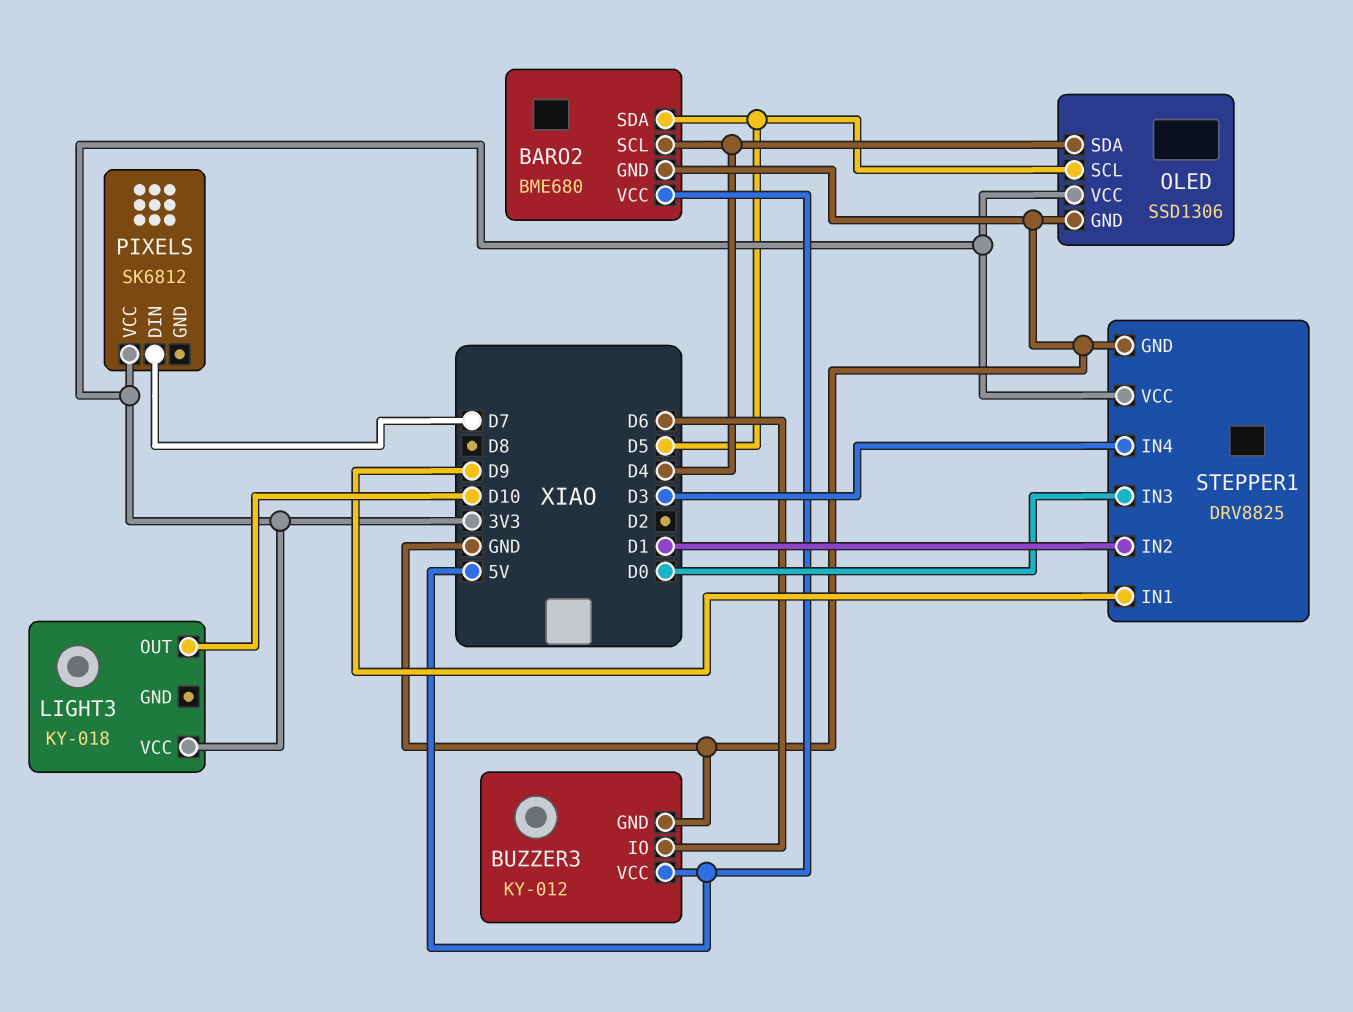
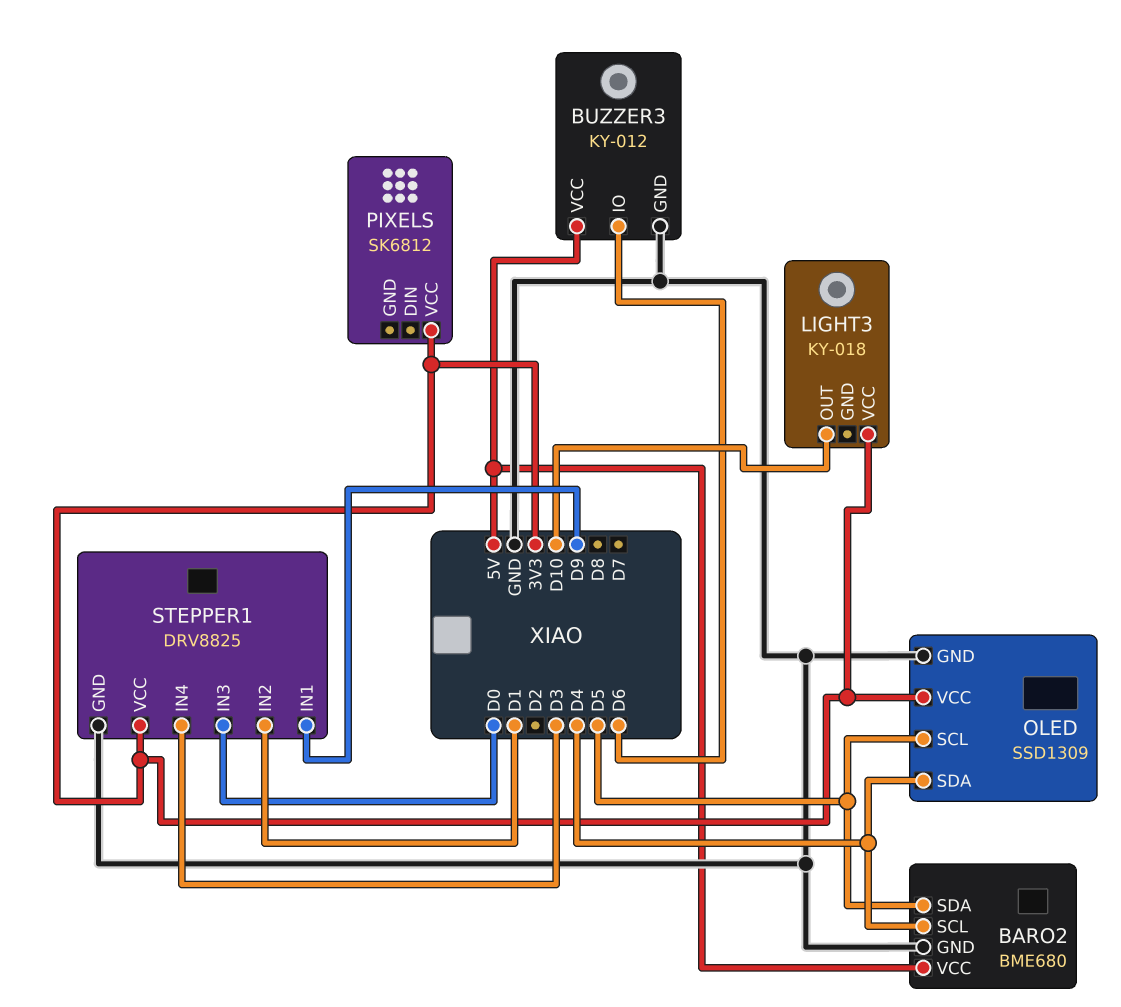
OLED: SSD1306 -> SSD1309
PIXELS pin DIN: D7 -> none

